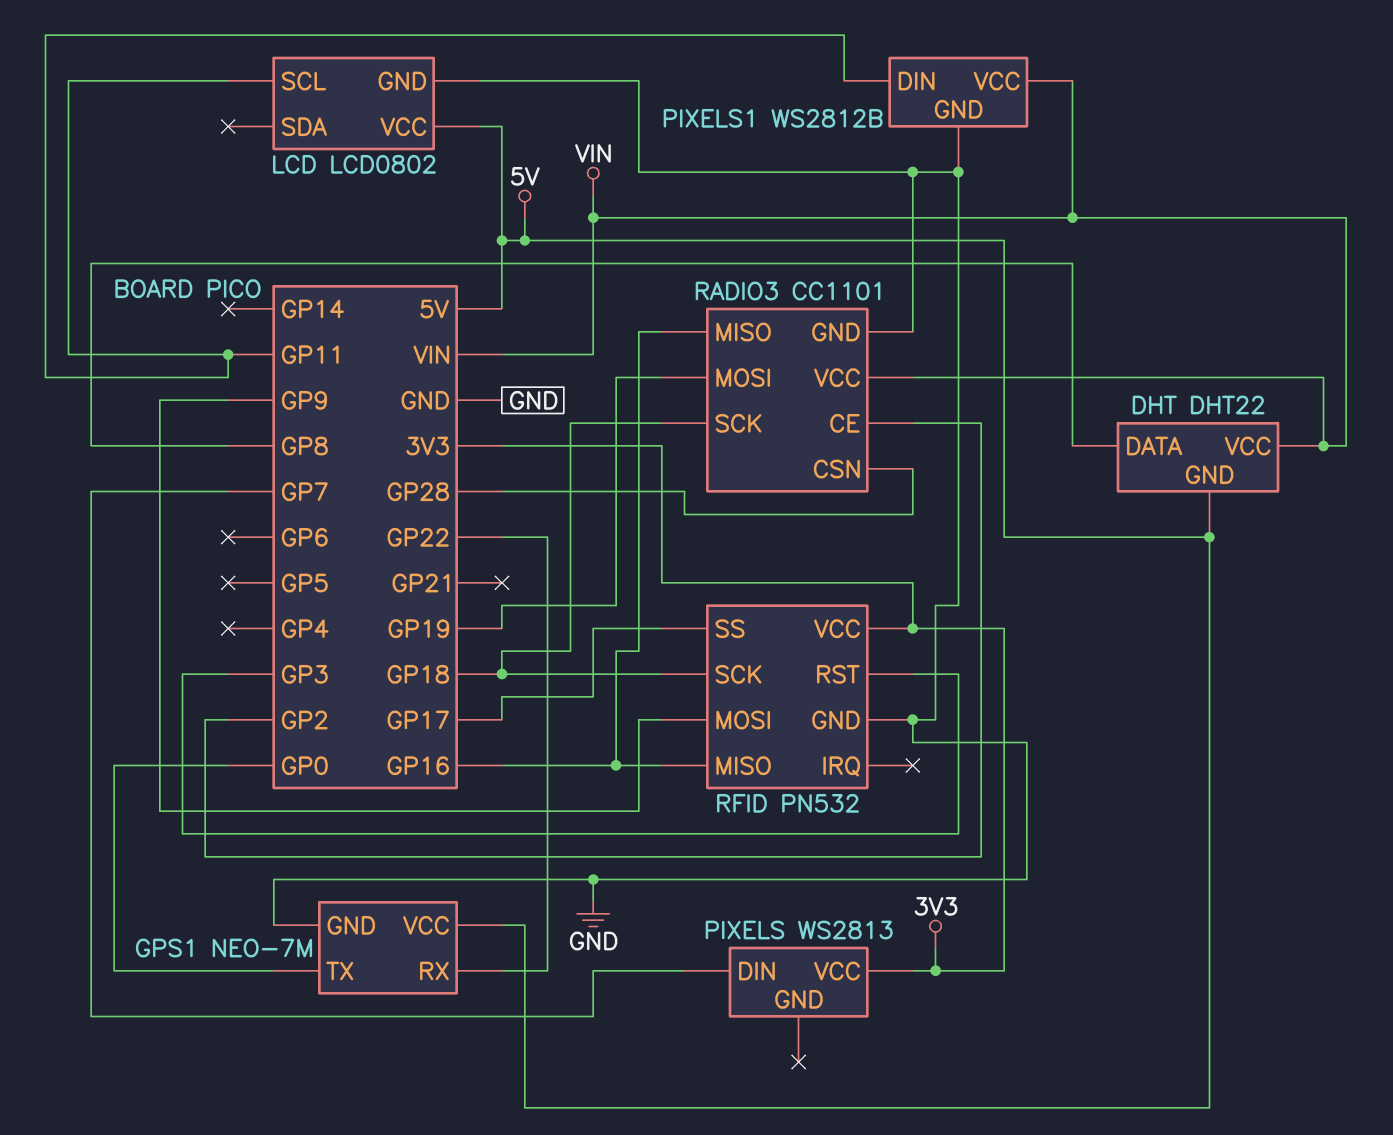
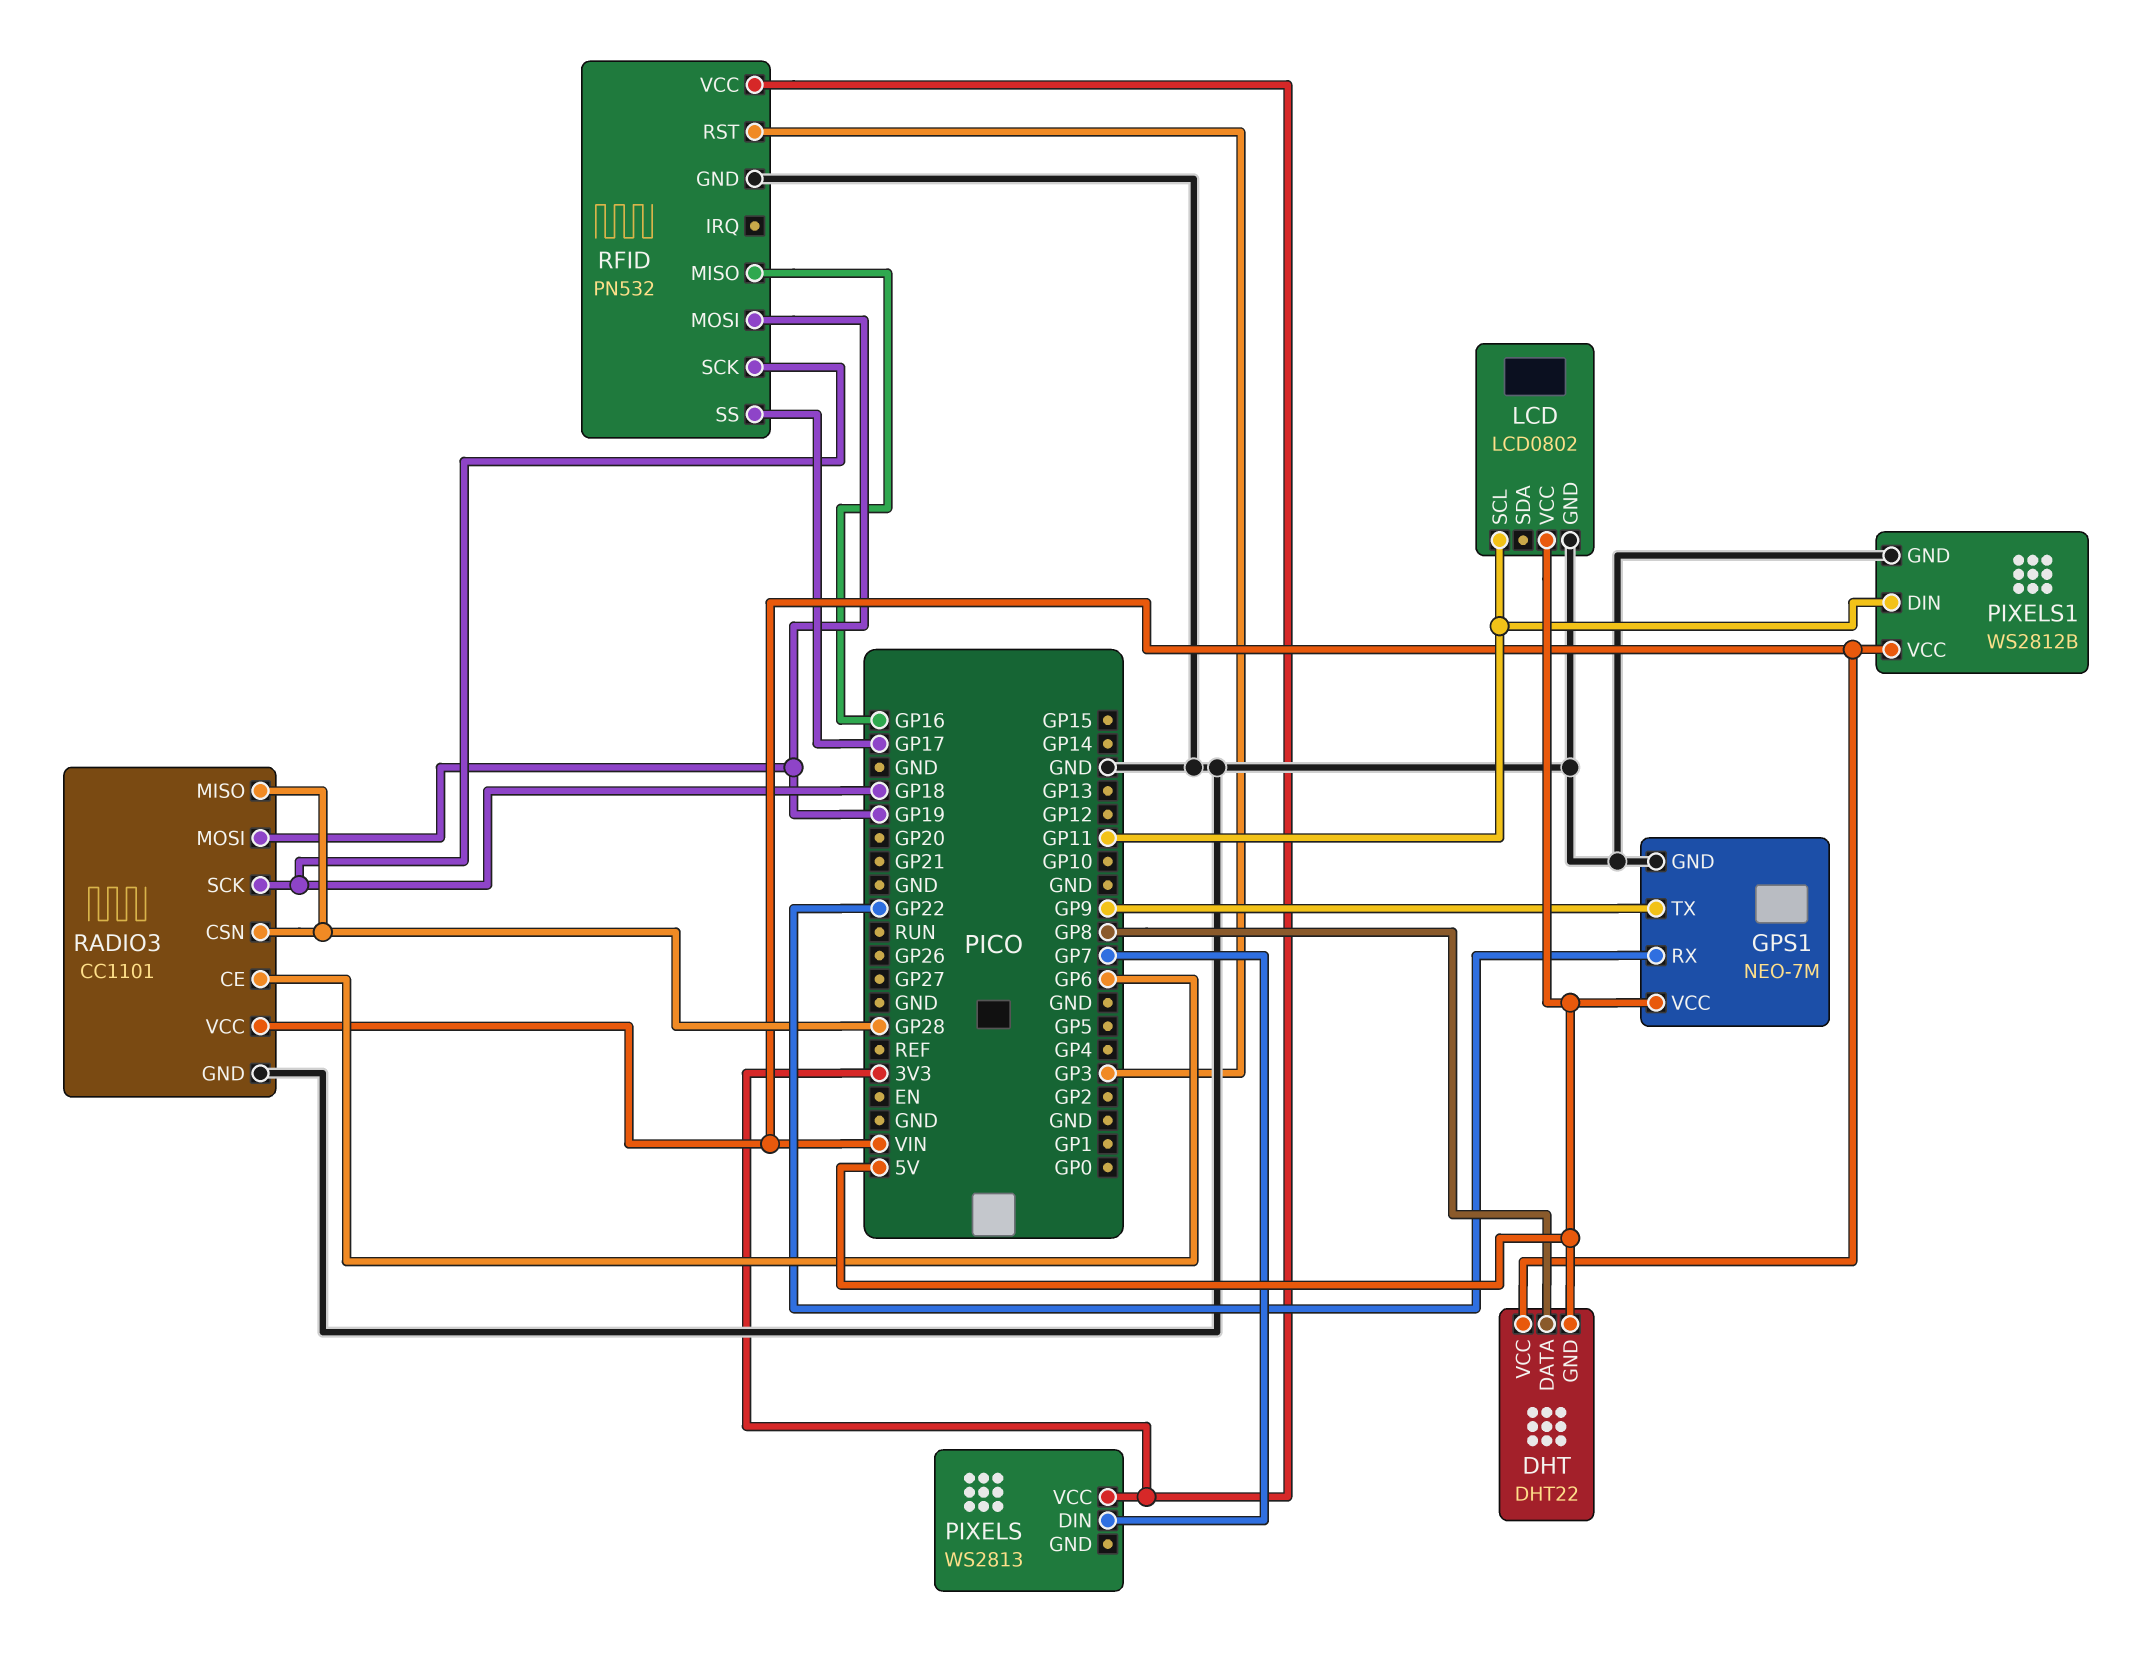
GPS1 pin TX: GP0 -> GP9
RADIO3 pin CE: GP2 -> GP6
RADIO3 pin MISO: GP16 -> GP28
RFID pin MOSI: GP9 -> GP19

